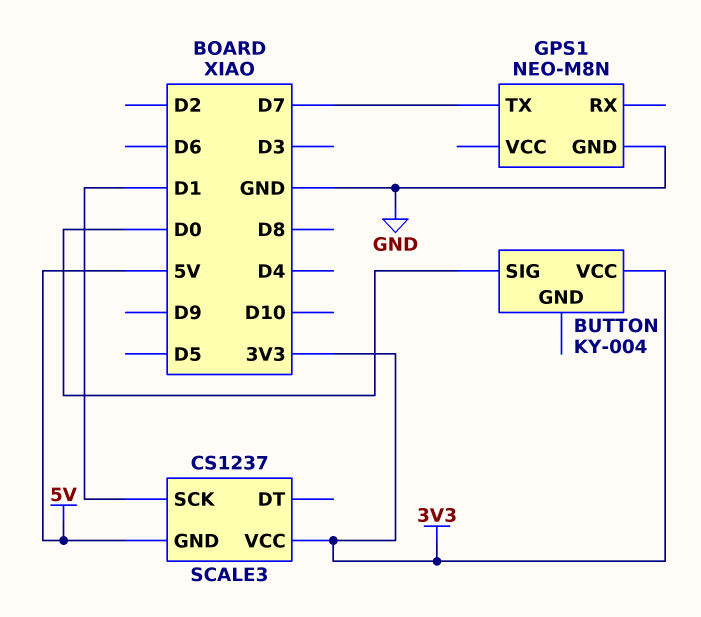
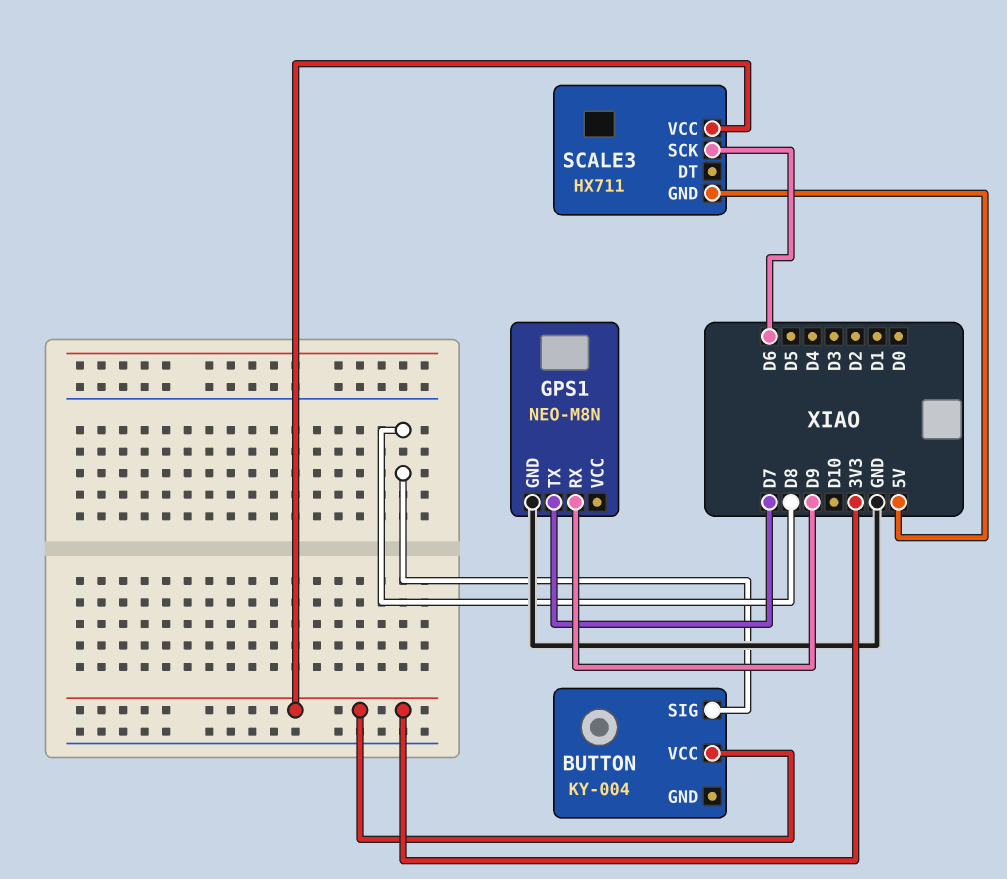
BUTTON pin SIG: D0 -> D8
GPS1 pin RX: none -> D9
SCALE3: CS1237 -> HX711
SCALE3 pin SCK: D1 -> D6

